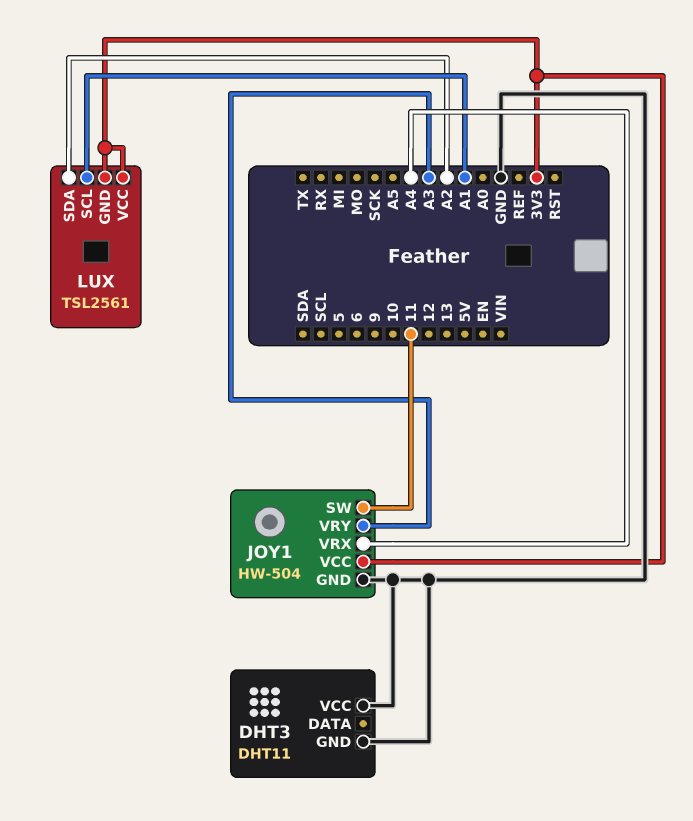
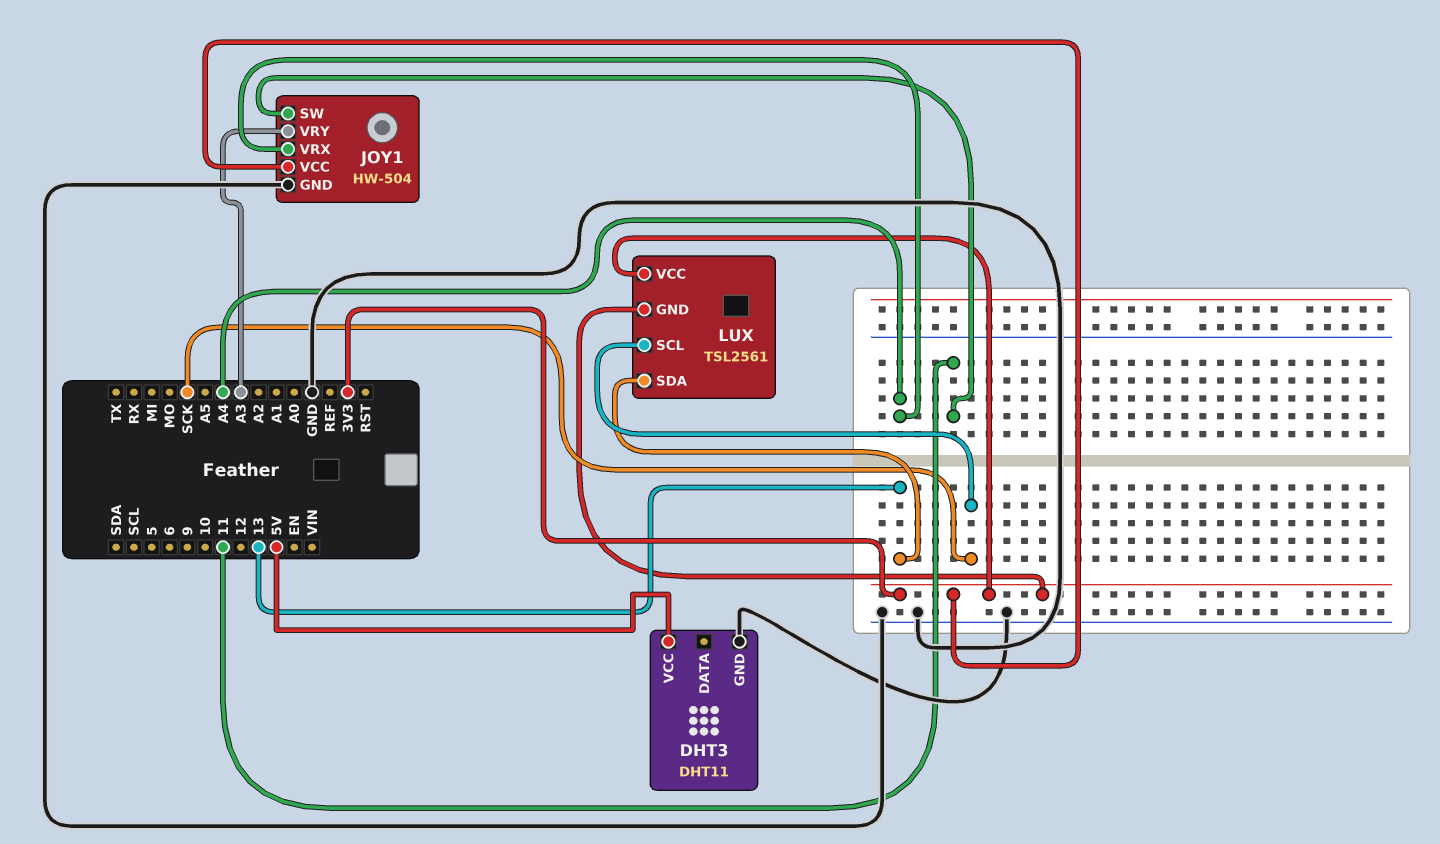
DHT3 pin VCC: GND -> 5V
LUX pin SCL: A1 -> SCK
LUX pin SDA: A2 -> 13

